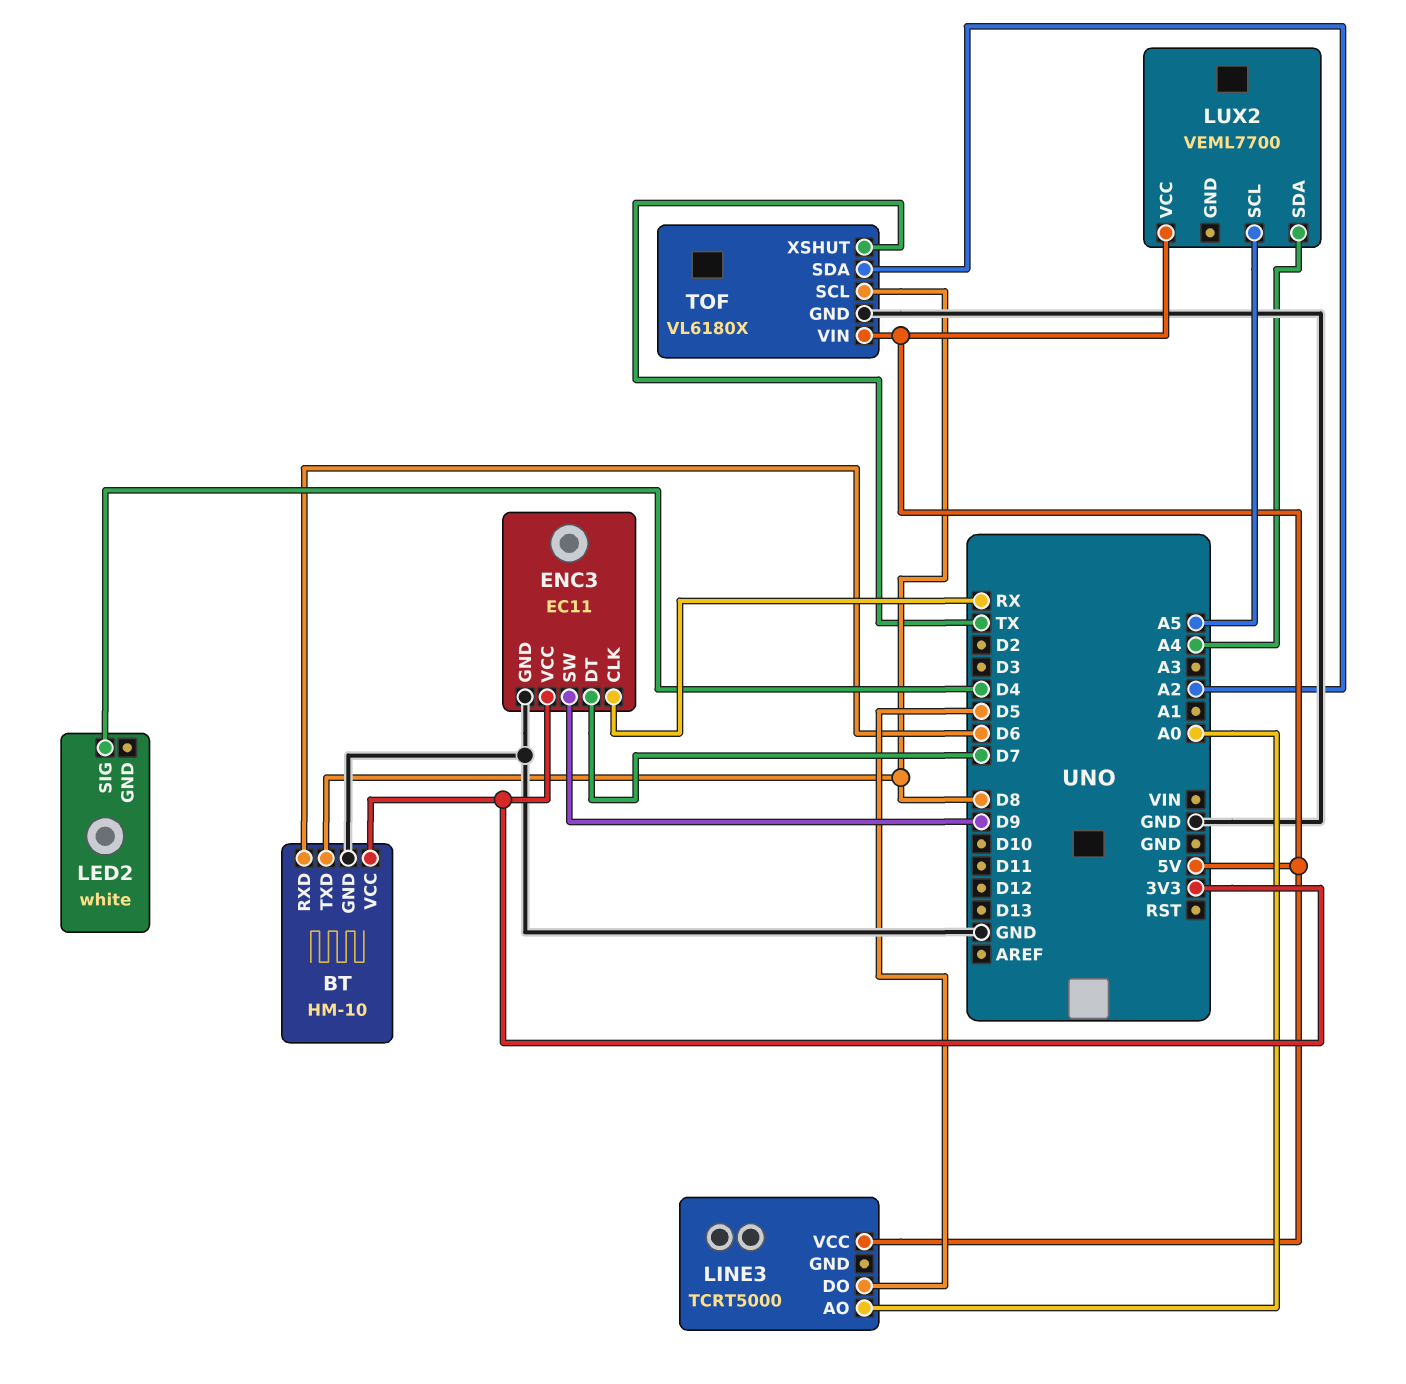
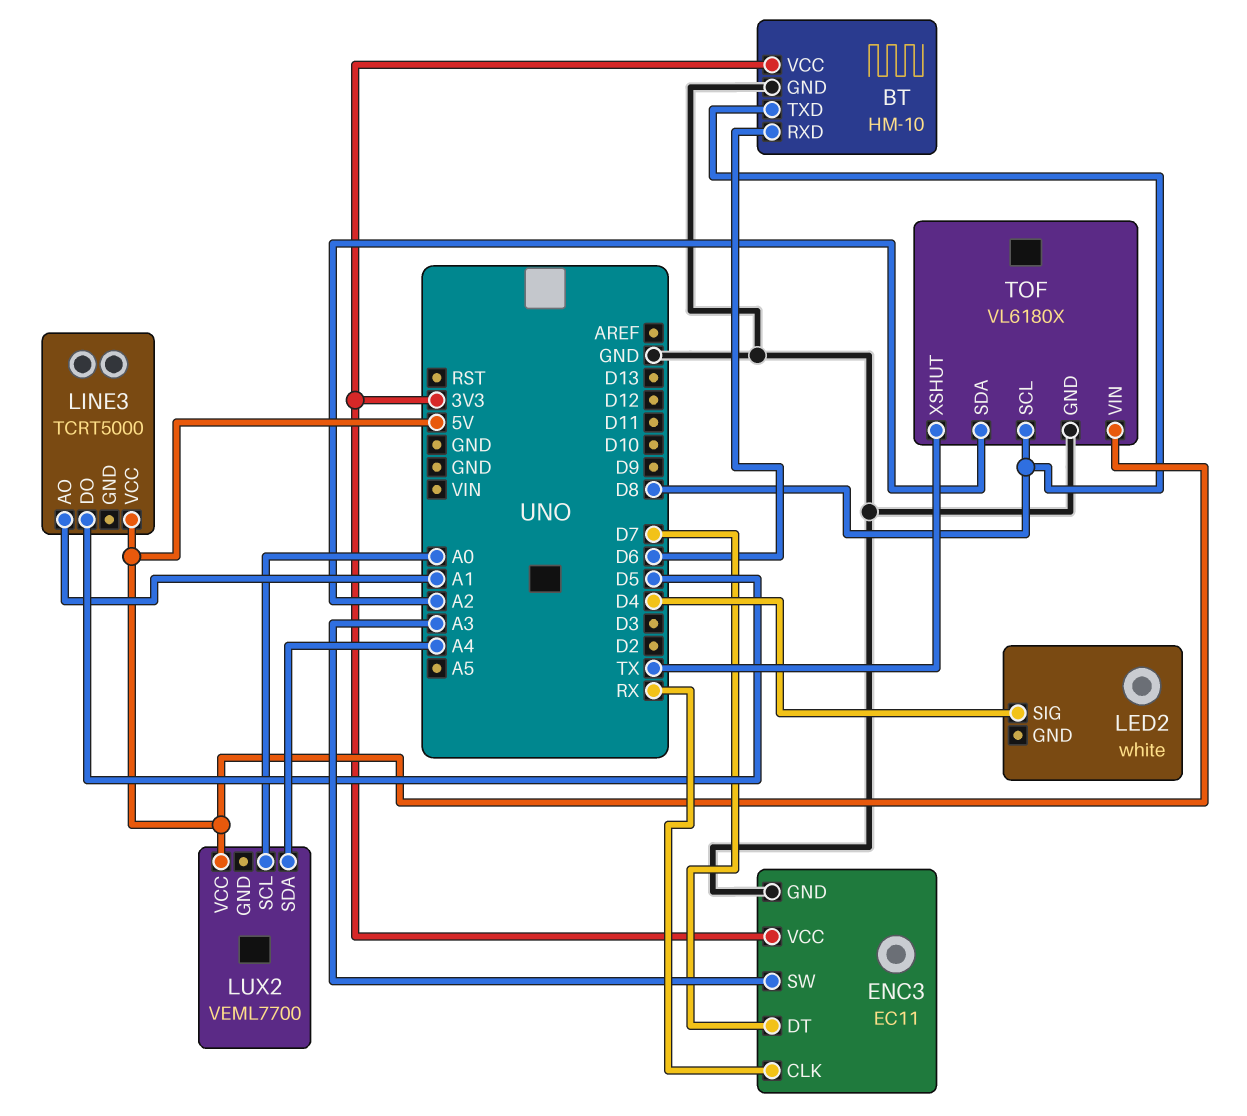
ENC3 pin SW: D9 -> A3
LINE3 pin AO: A0 -> A1
LUX2 pin SCL: A5 -> A0

